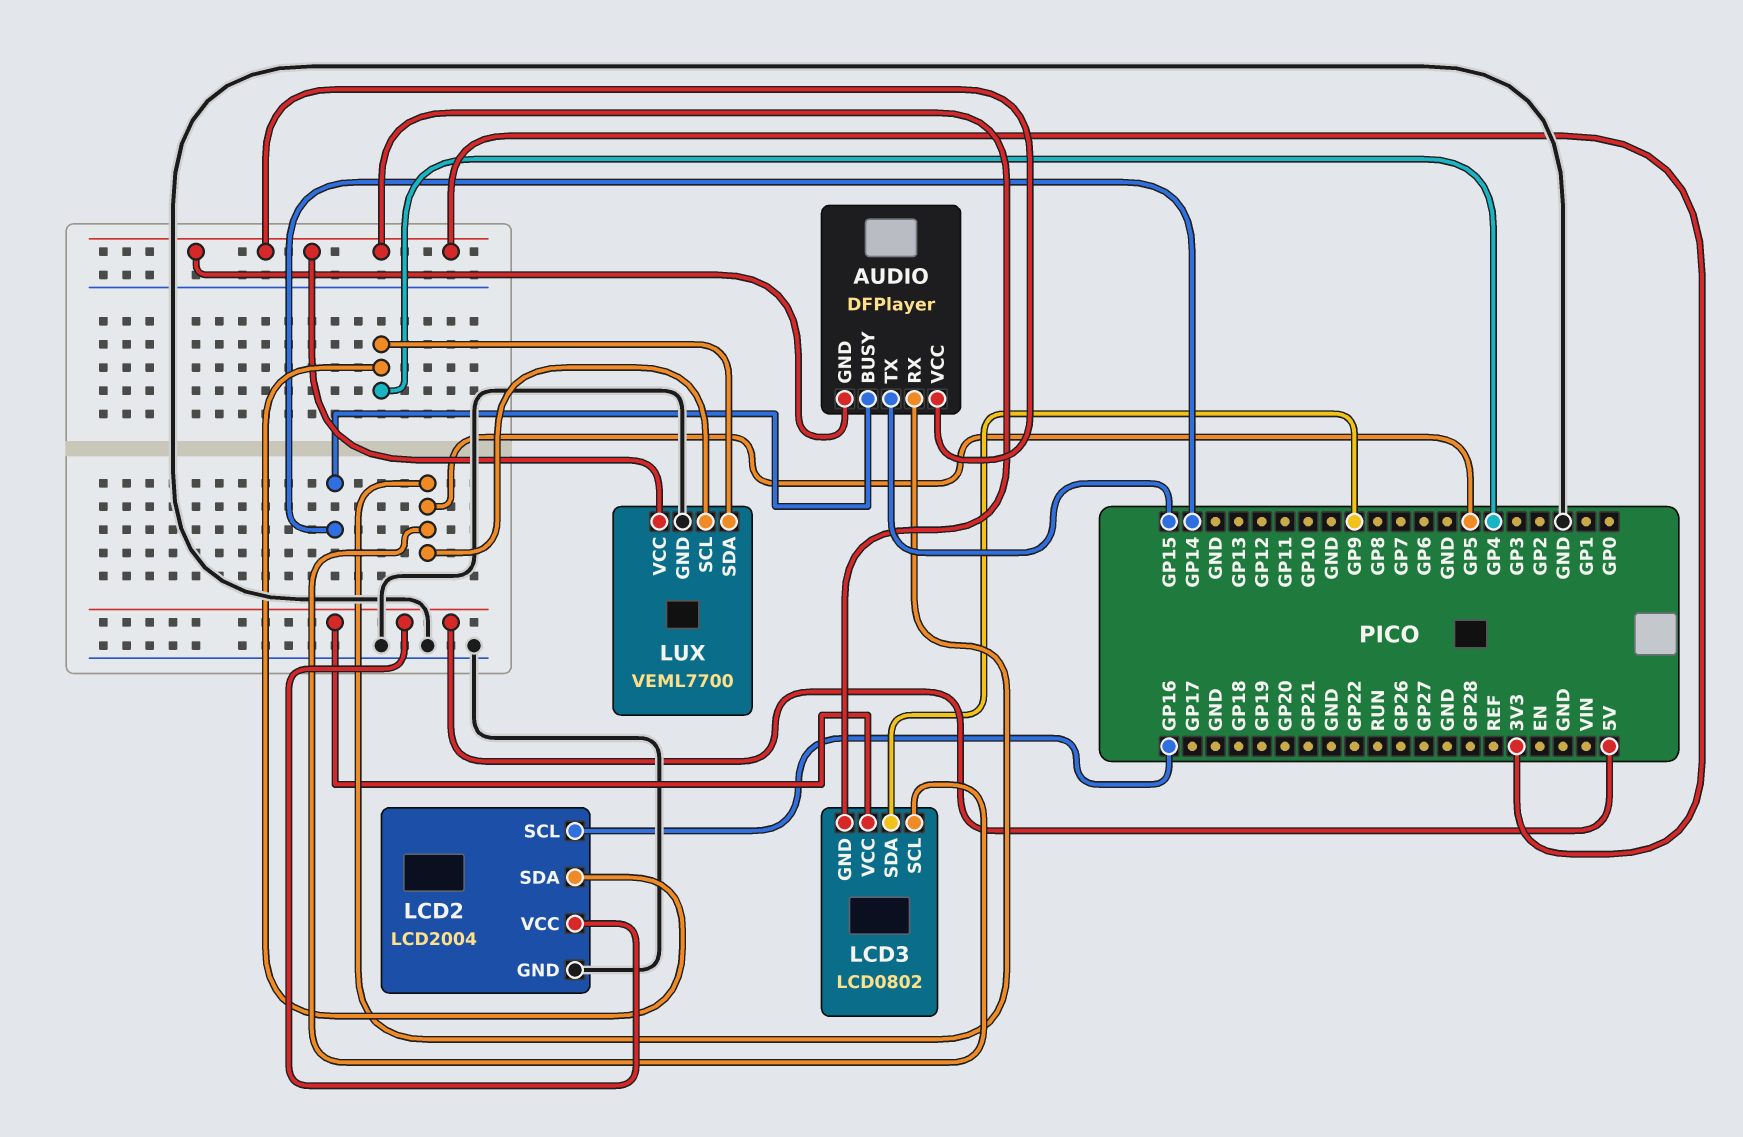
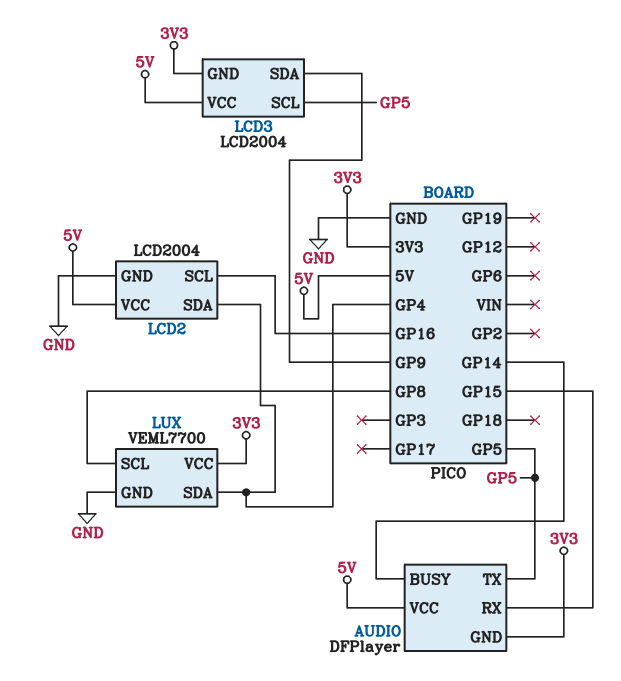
AUDIO pin RX: GP5 -> GP15
AUDIO pin TX: GP15 -> GP5
AUDIO pin VCC: 3V3 -> 5V
LCD3: LCD0802 -> LCD2004
LUX pin SCL: GP5 -> GP8

